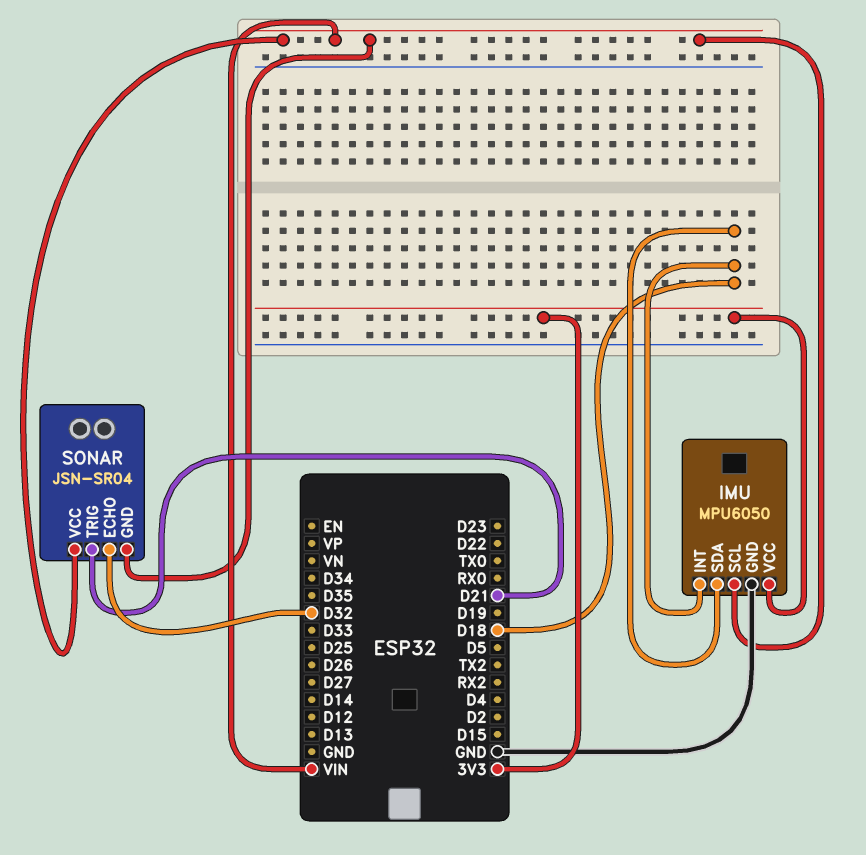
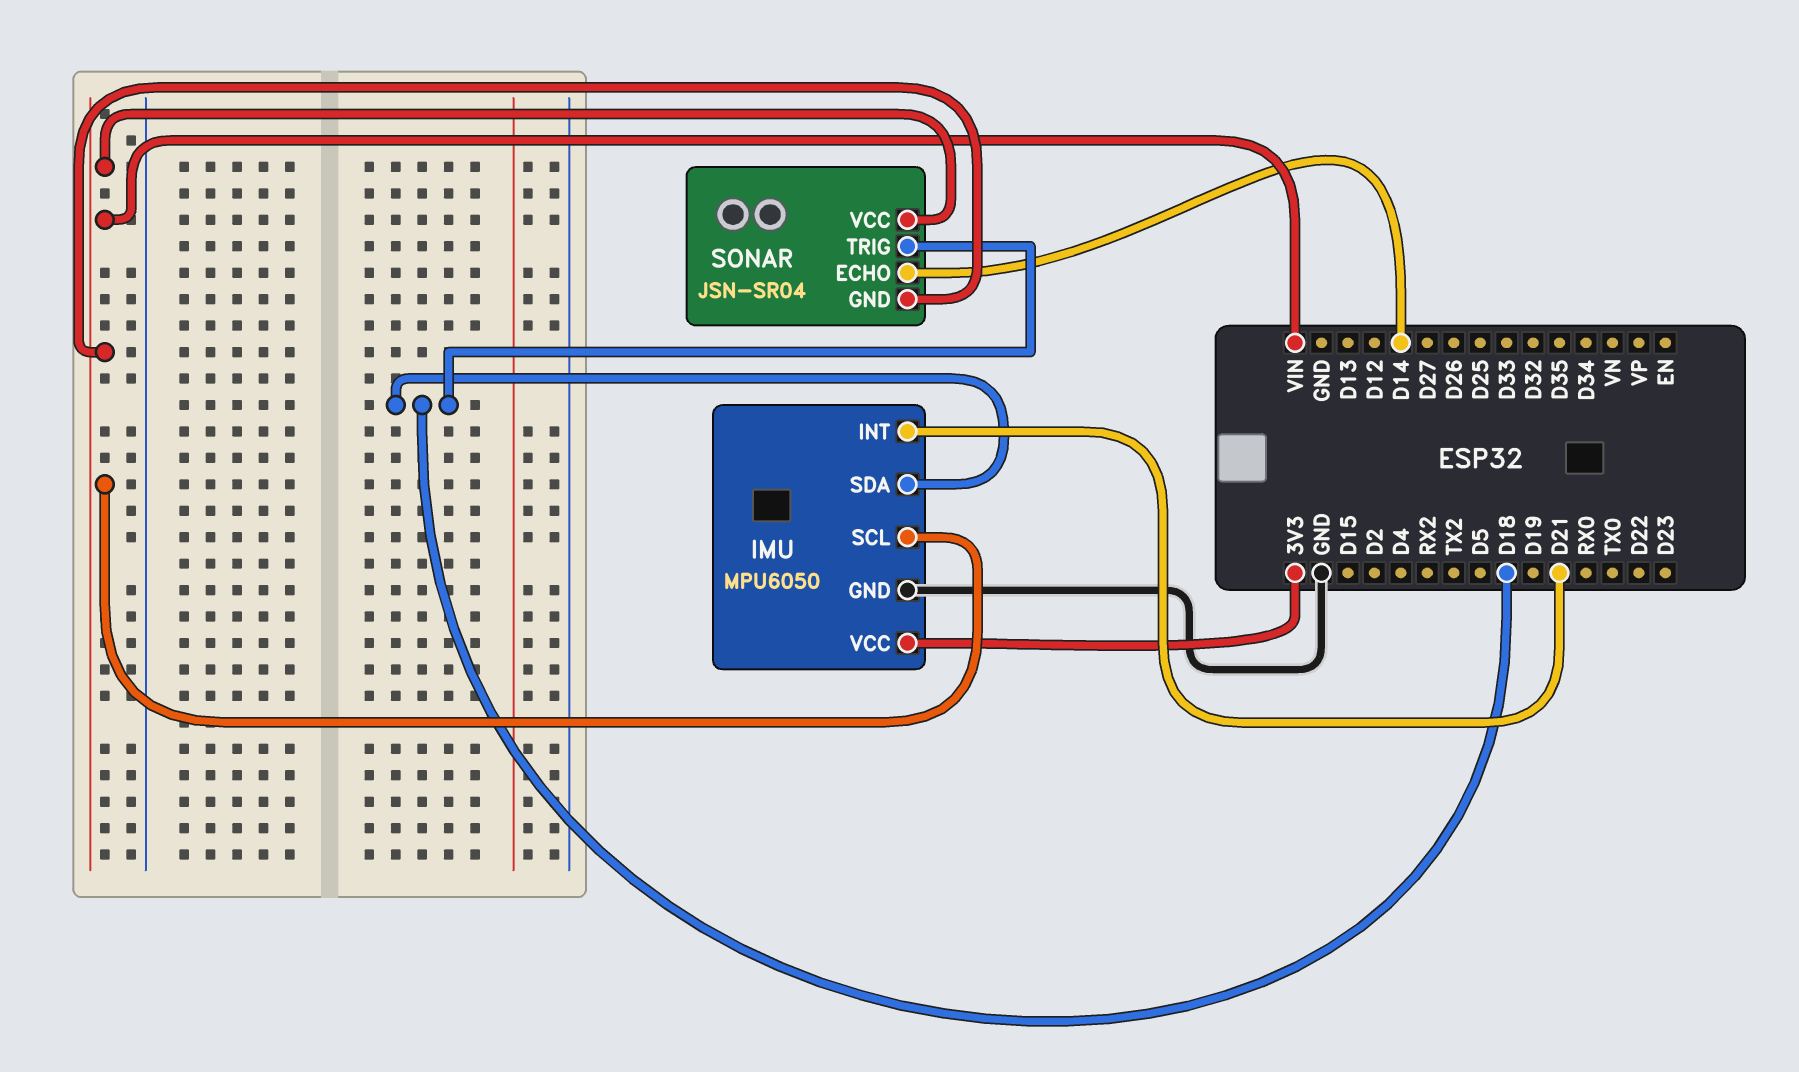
IMU pin INT: D18 -> D21
SONAR pin ECHO: D32 -> D14
SONAR pin TRIG: D21 -> D18

